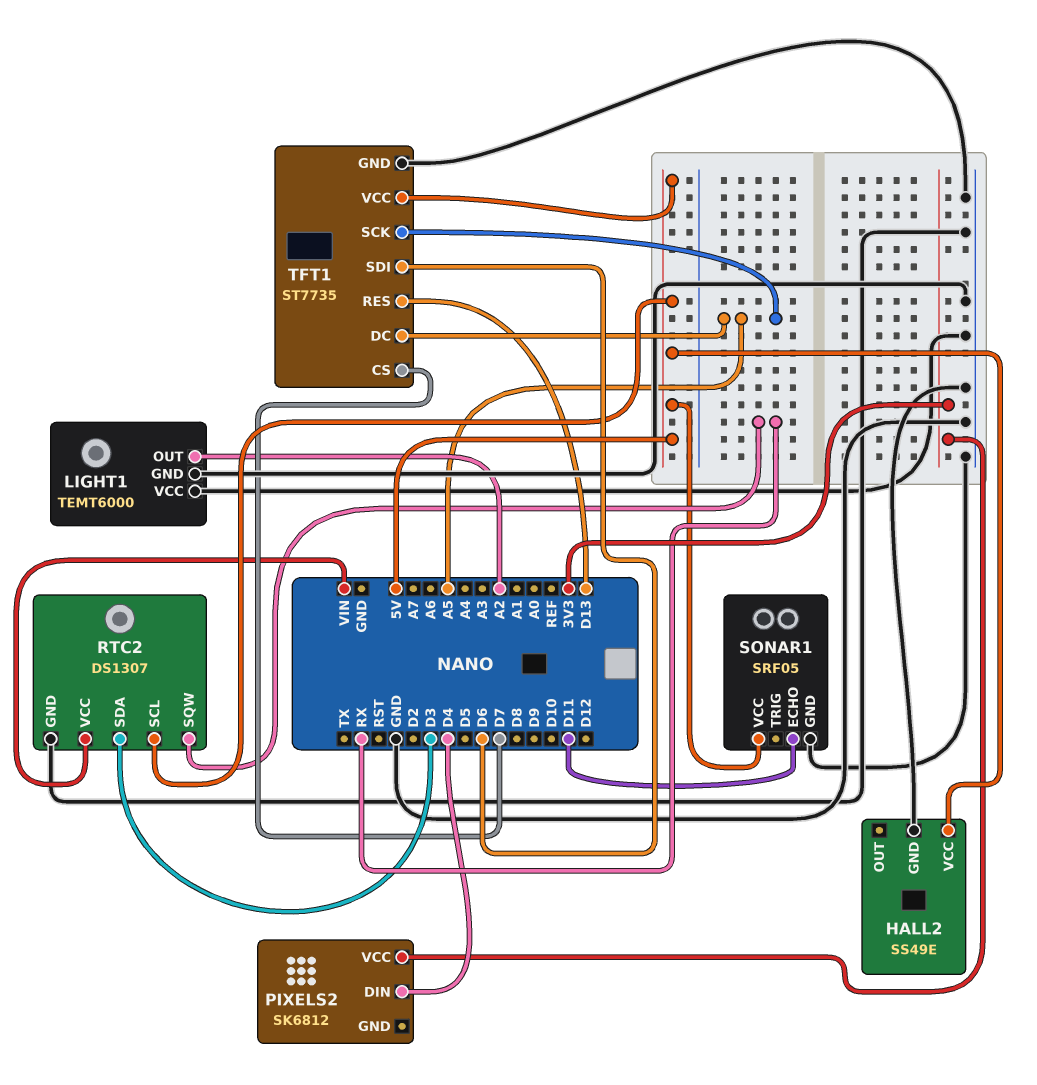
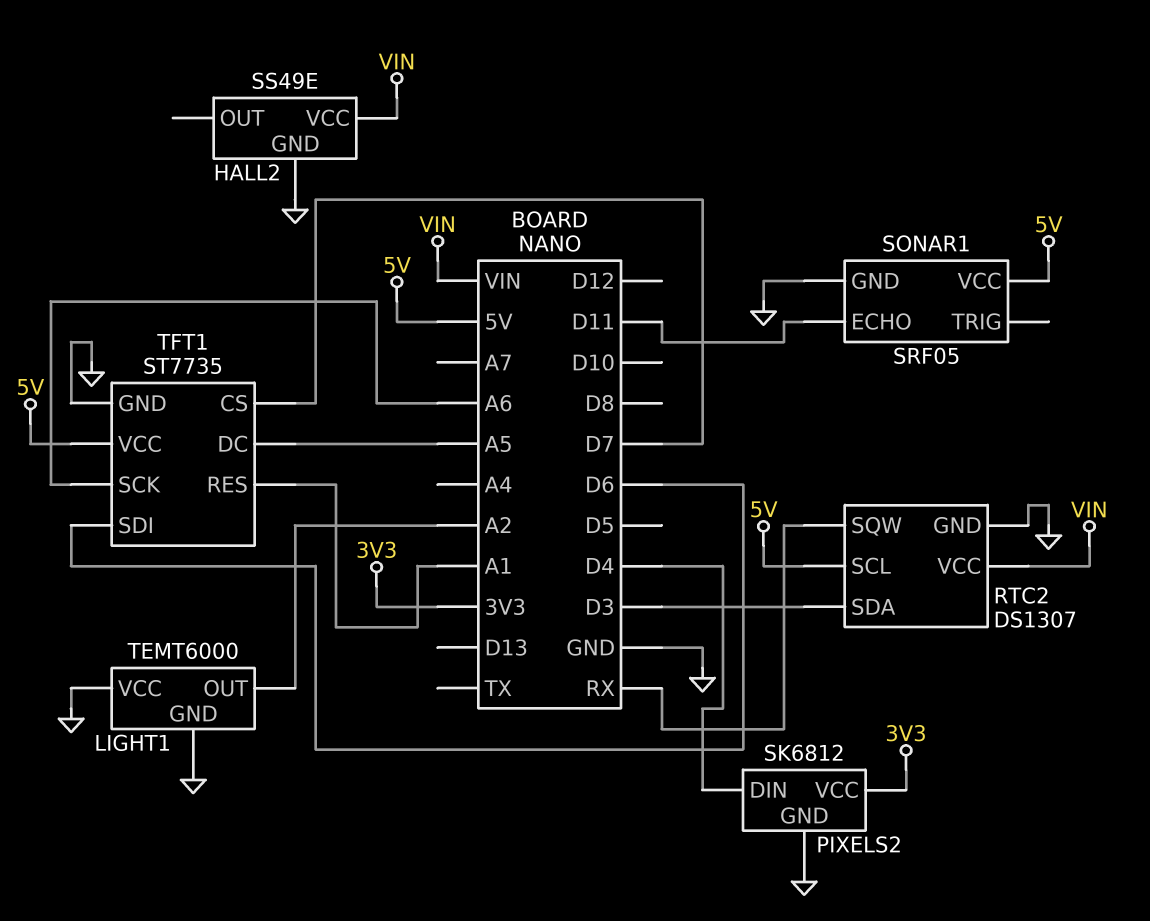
HALL2 pin VCC: 5V -> VIN
PIXELS2 pin GND: none -> GND
TFT1 pin RES: D13 -> A1
TFT1 pin SCK: A5 -> A6

